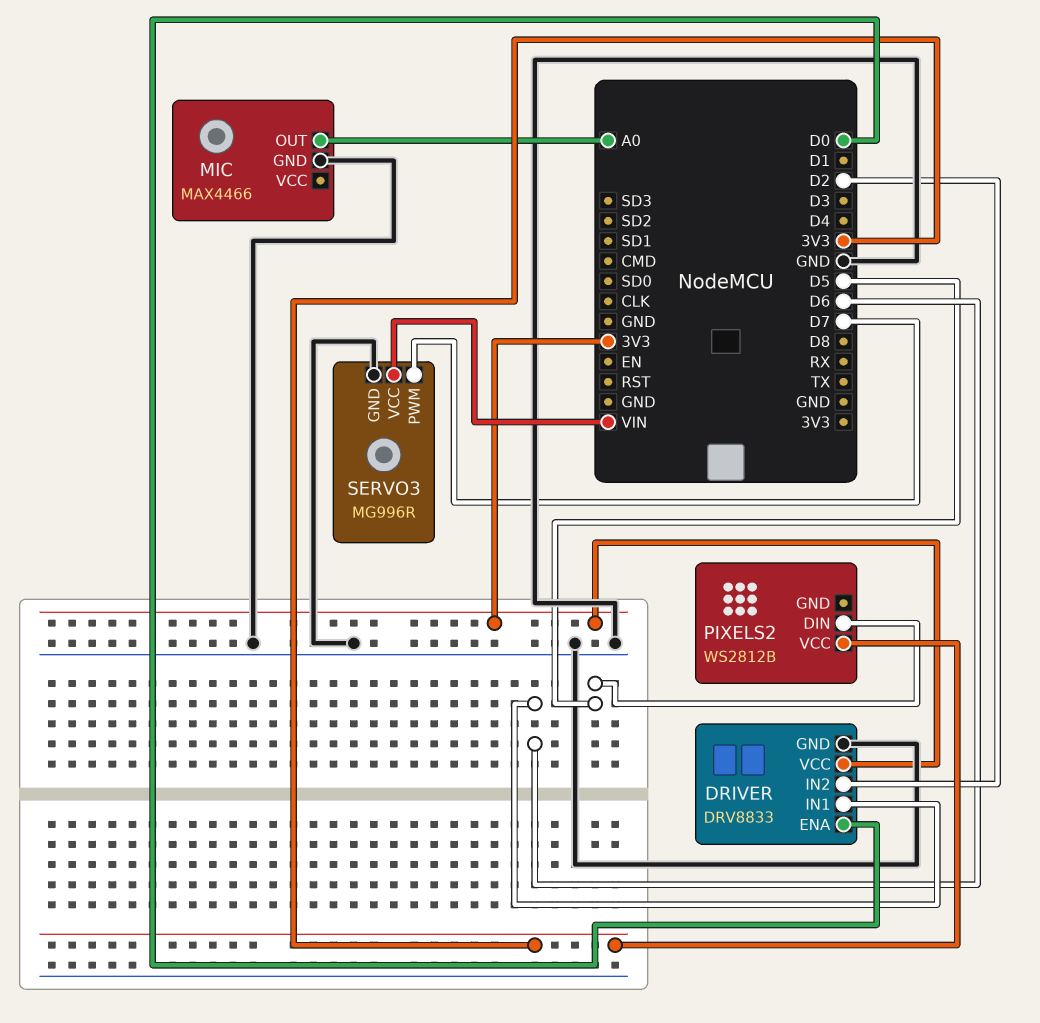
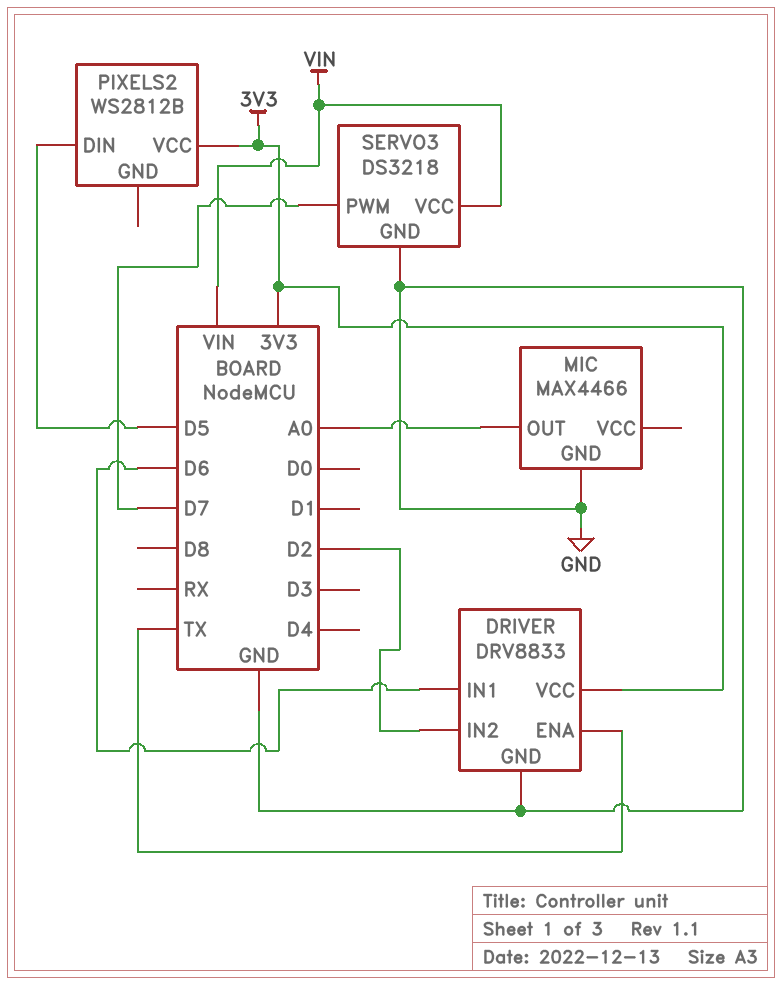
DRIVER pin ENA: D0 -> TX
SERVO3: MG996R -> DS3218

